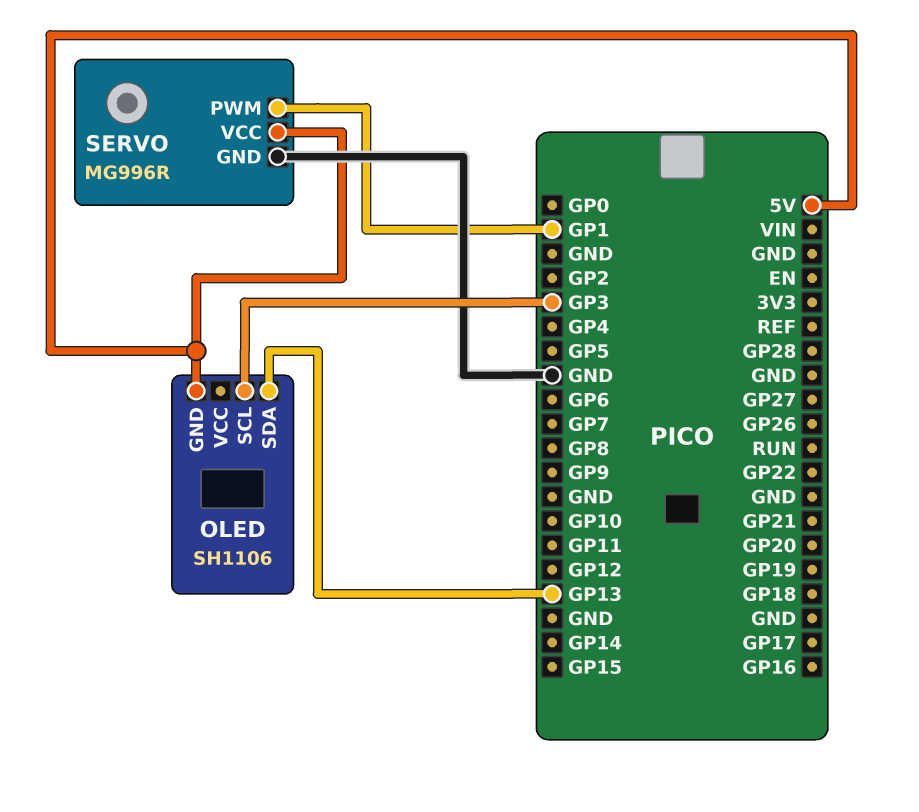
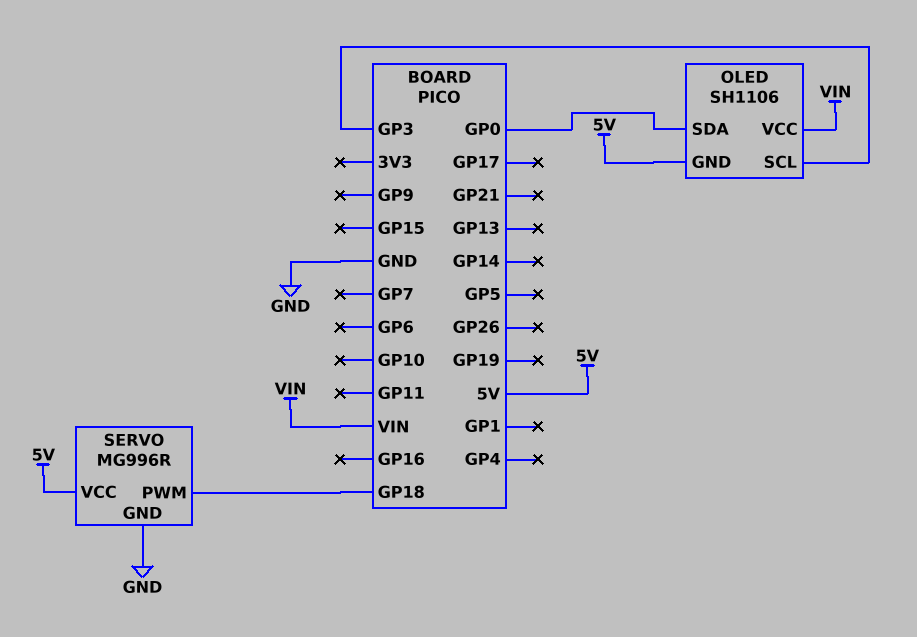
OLED pin SDA: GP13 -> GP0
OLED pin VCC: none -> VIN
SERVO pin PWM: GP1 -> GP18

